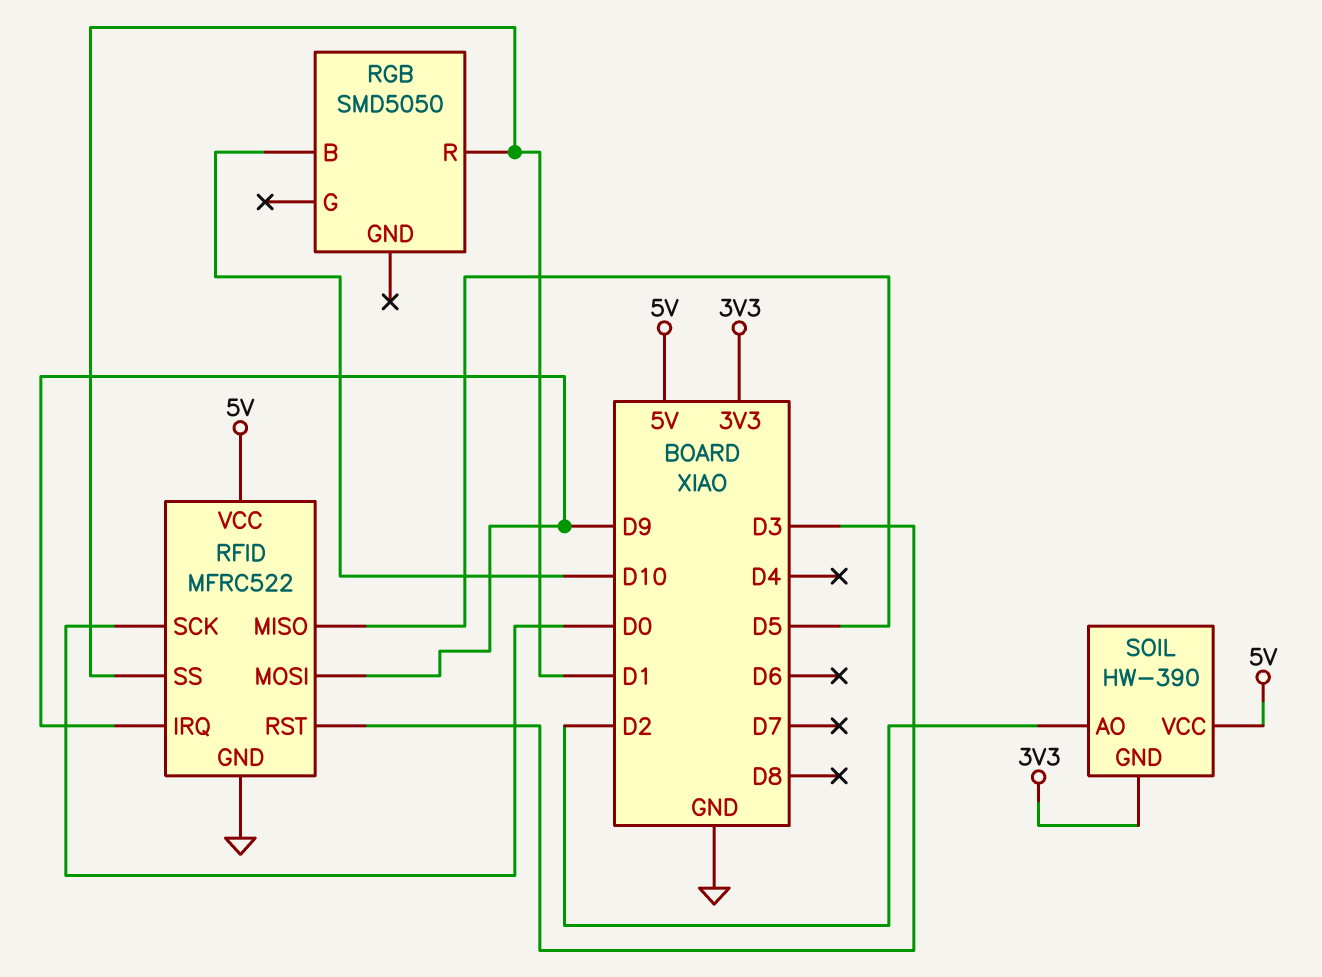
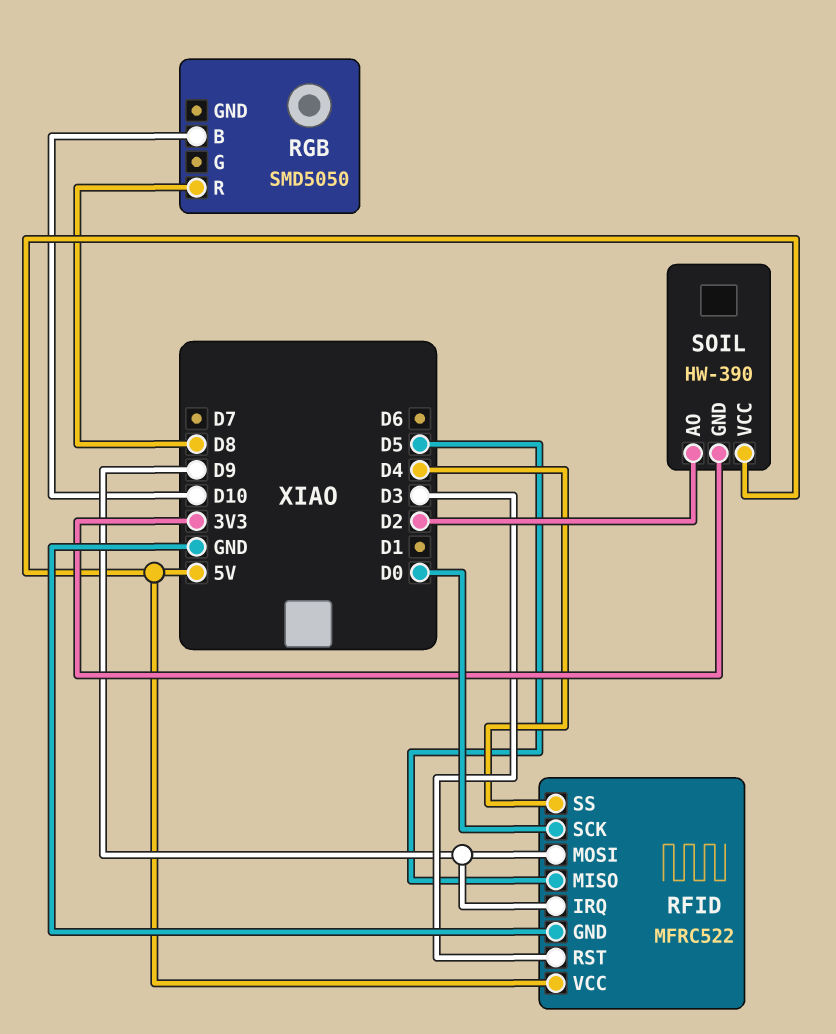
RFID pin SS: D1 -> D4
RGB pin R: D1 -> D8

